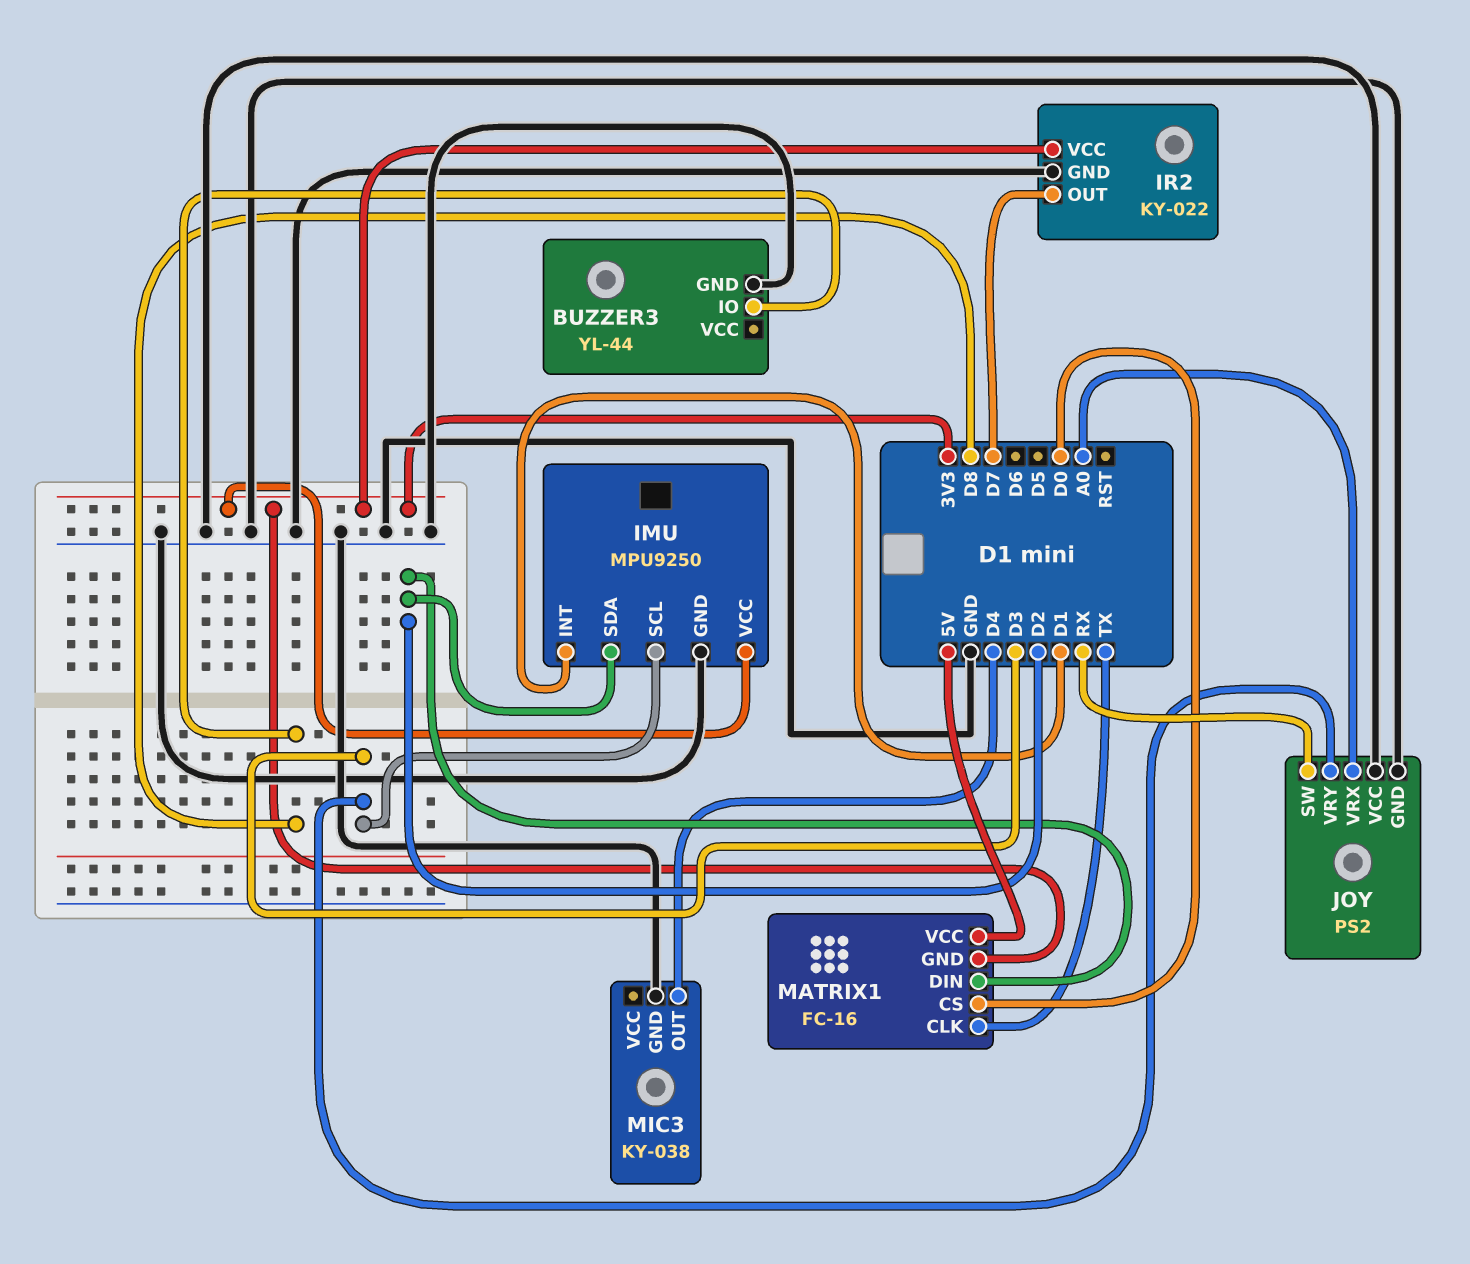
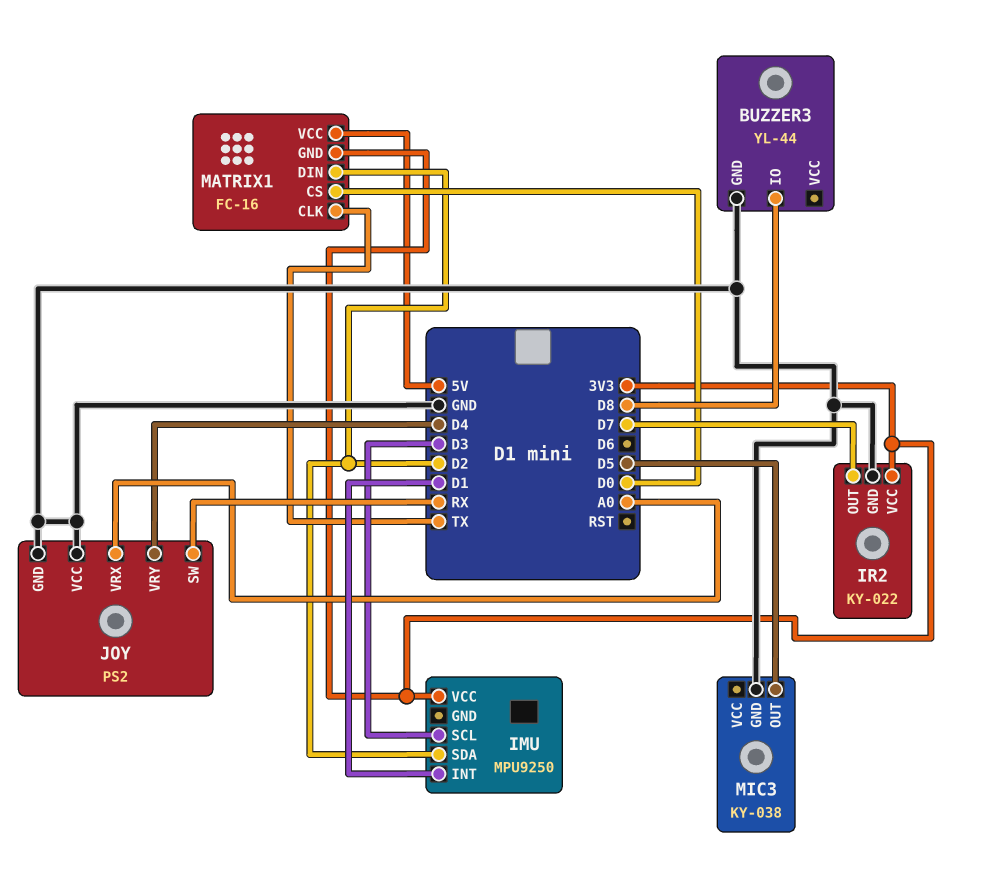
IMU pin GND: GND -> none
JOY pin VRY: D3 -> D4
MIC3 pin OUT: D4 -> D5

